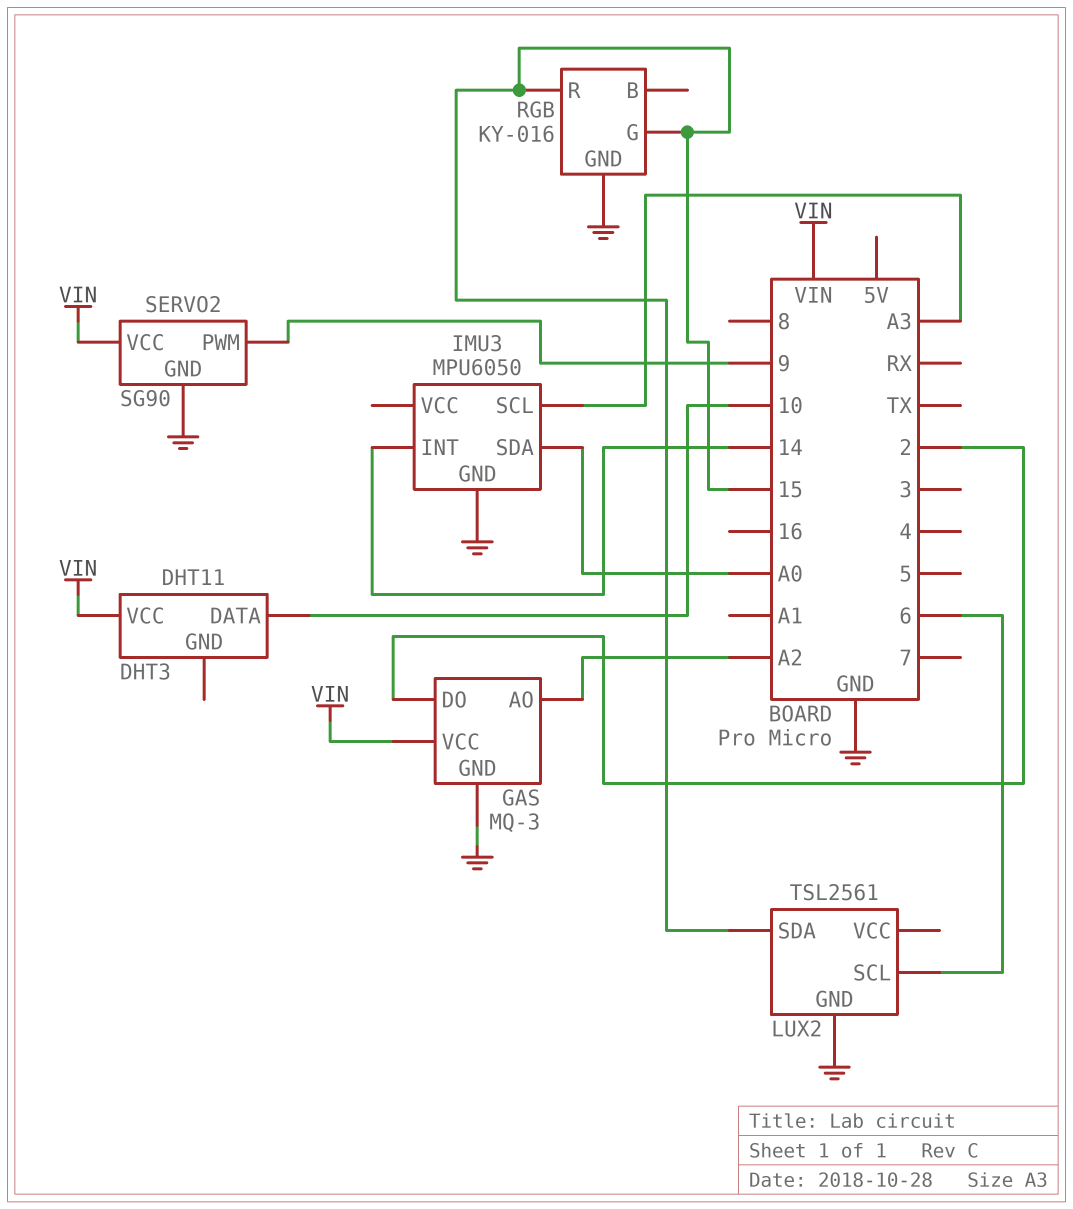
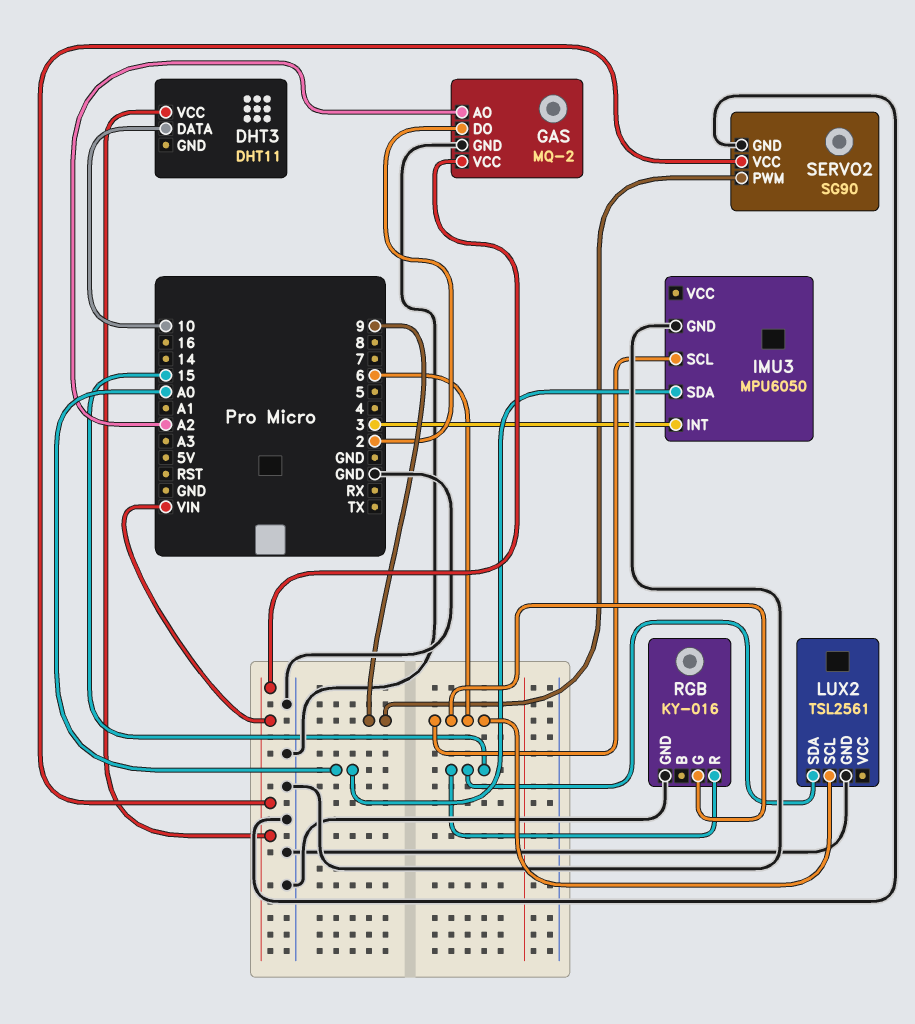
GAS: MQ-3 -> MQ-2
IMU3 pin INT: 14 -> 3
IMU3 pin SCL: A3 -> 6
RGB pin G: 15 -> 6

